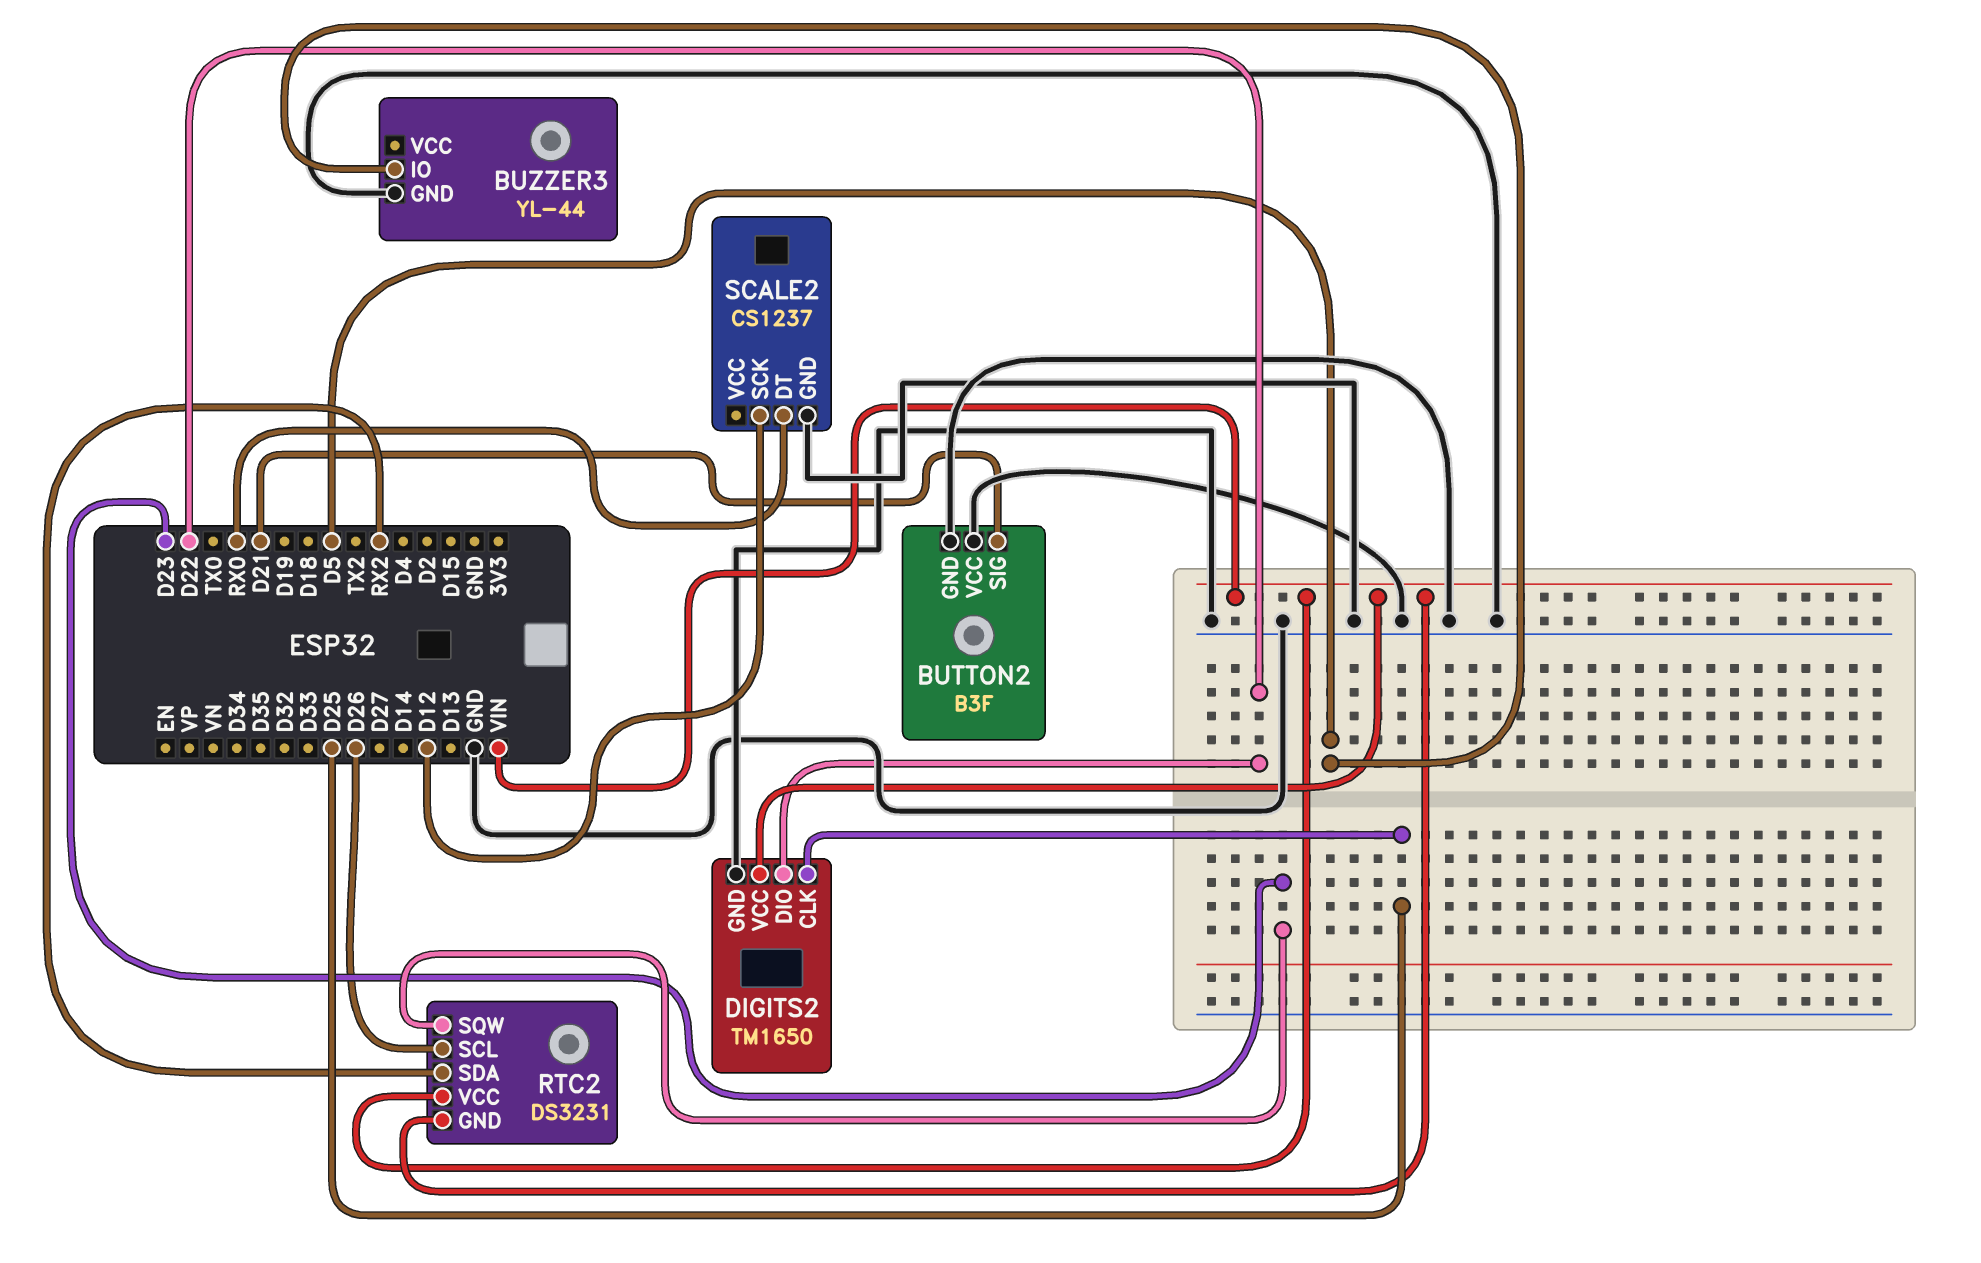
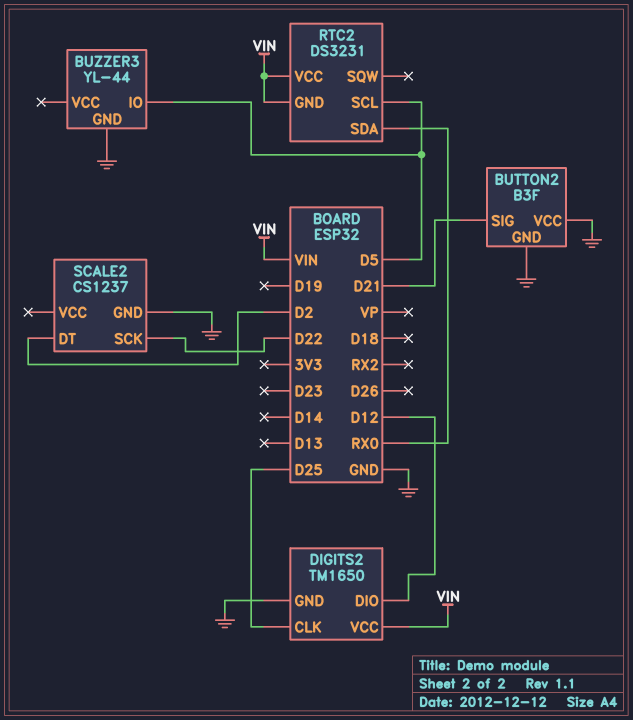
DIGITS2 pin DIO: D22 -> D12
RTC2 pin SCL: D26 -> D5
RTC2 pin SDA: RX2 -> RX0
RTC2 pin SQW: D23 -> none
SCALE2 pin DT: RX0 -> D2
SCALE2 pin SCK: D12 -> D22

